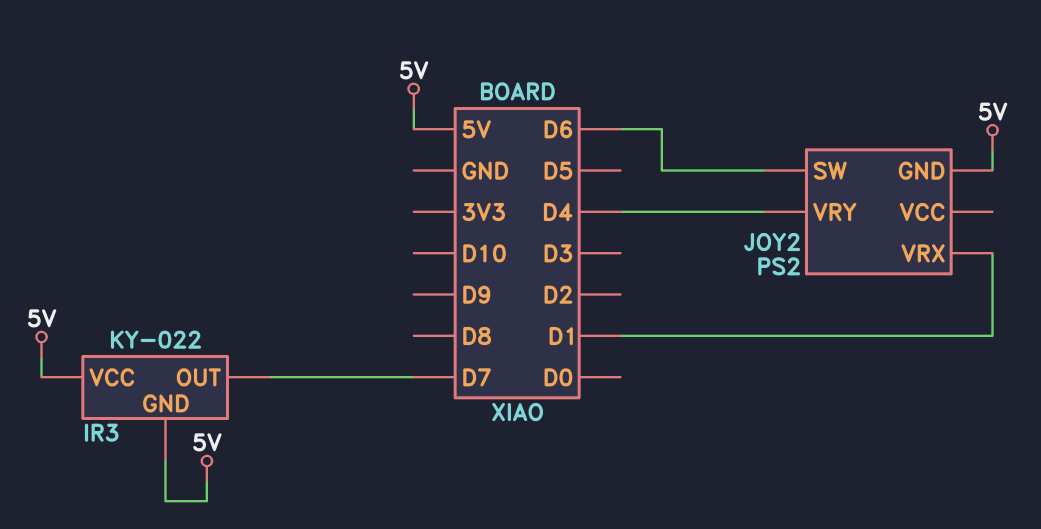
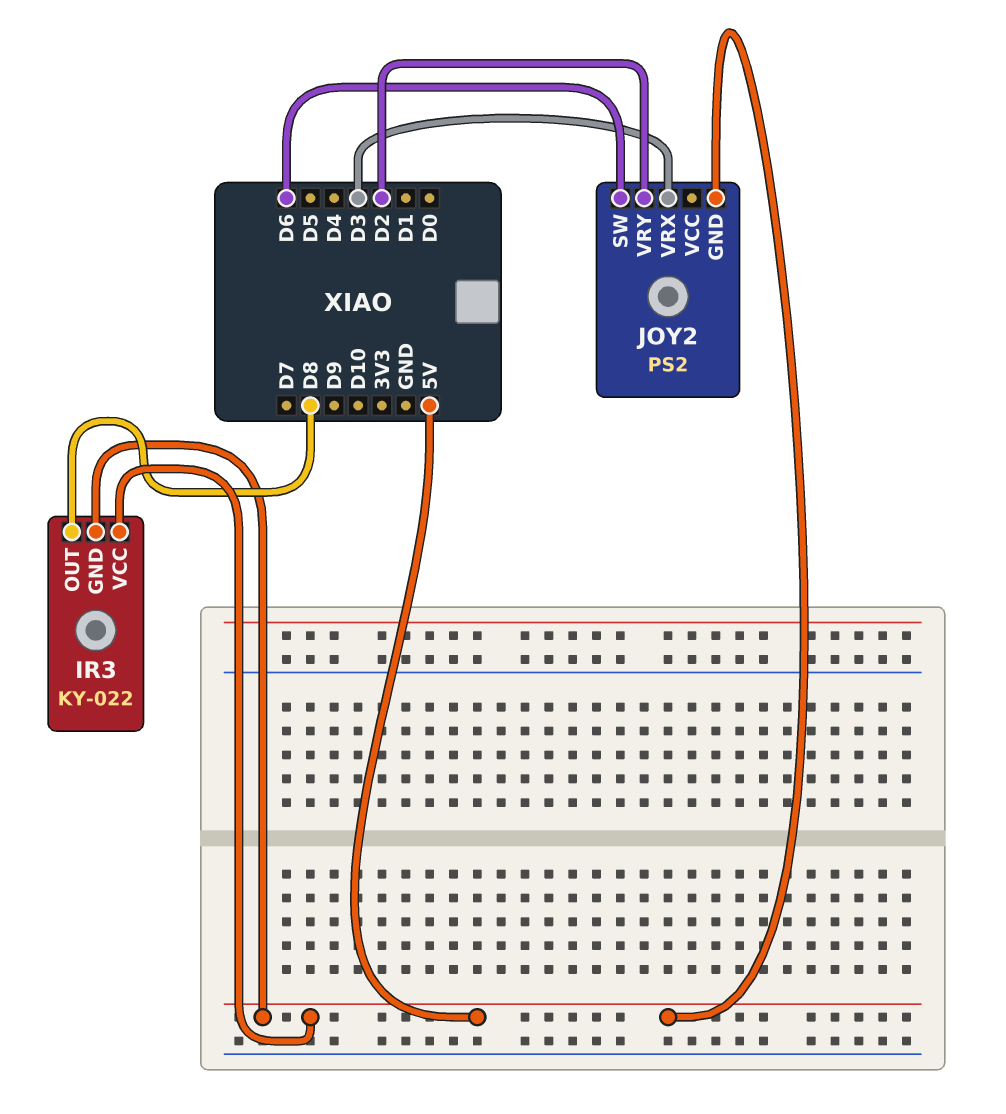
IR3 pin OUT: D7 -> D8
JOY2 pin VRX: D1 -> D3
JOY2 pin VRY: D4 -> D2

